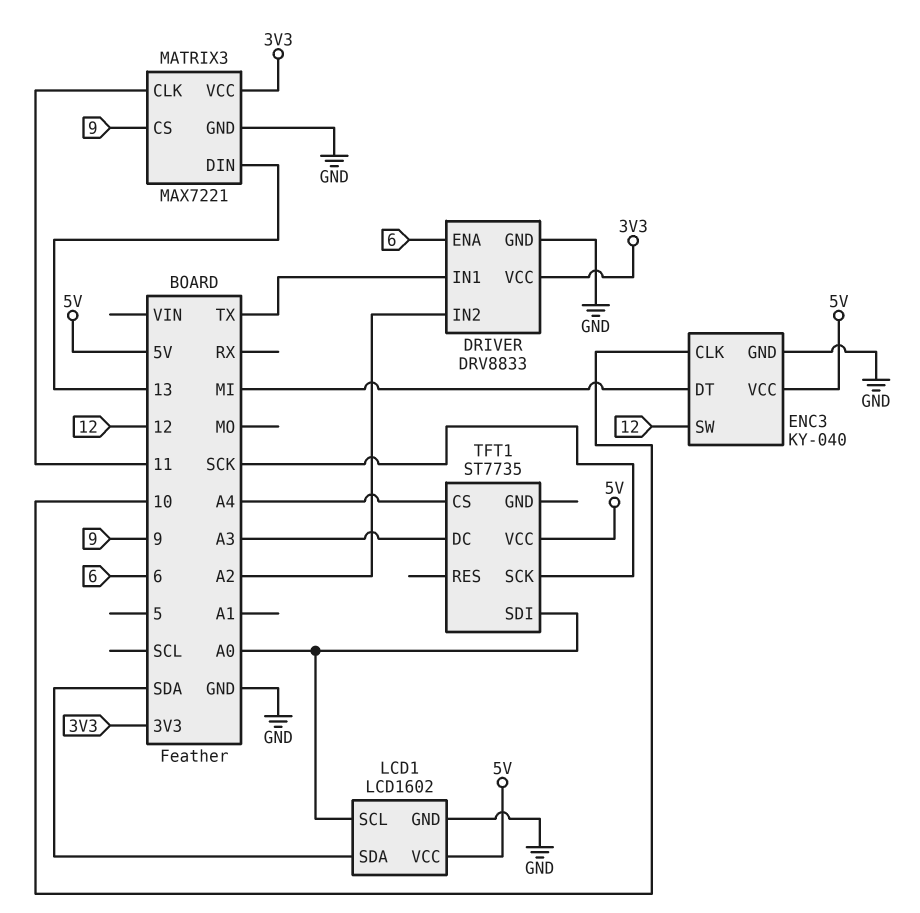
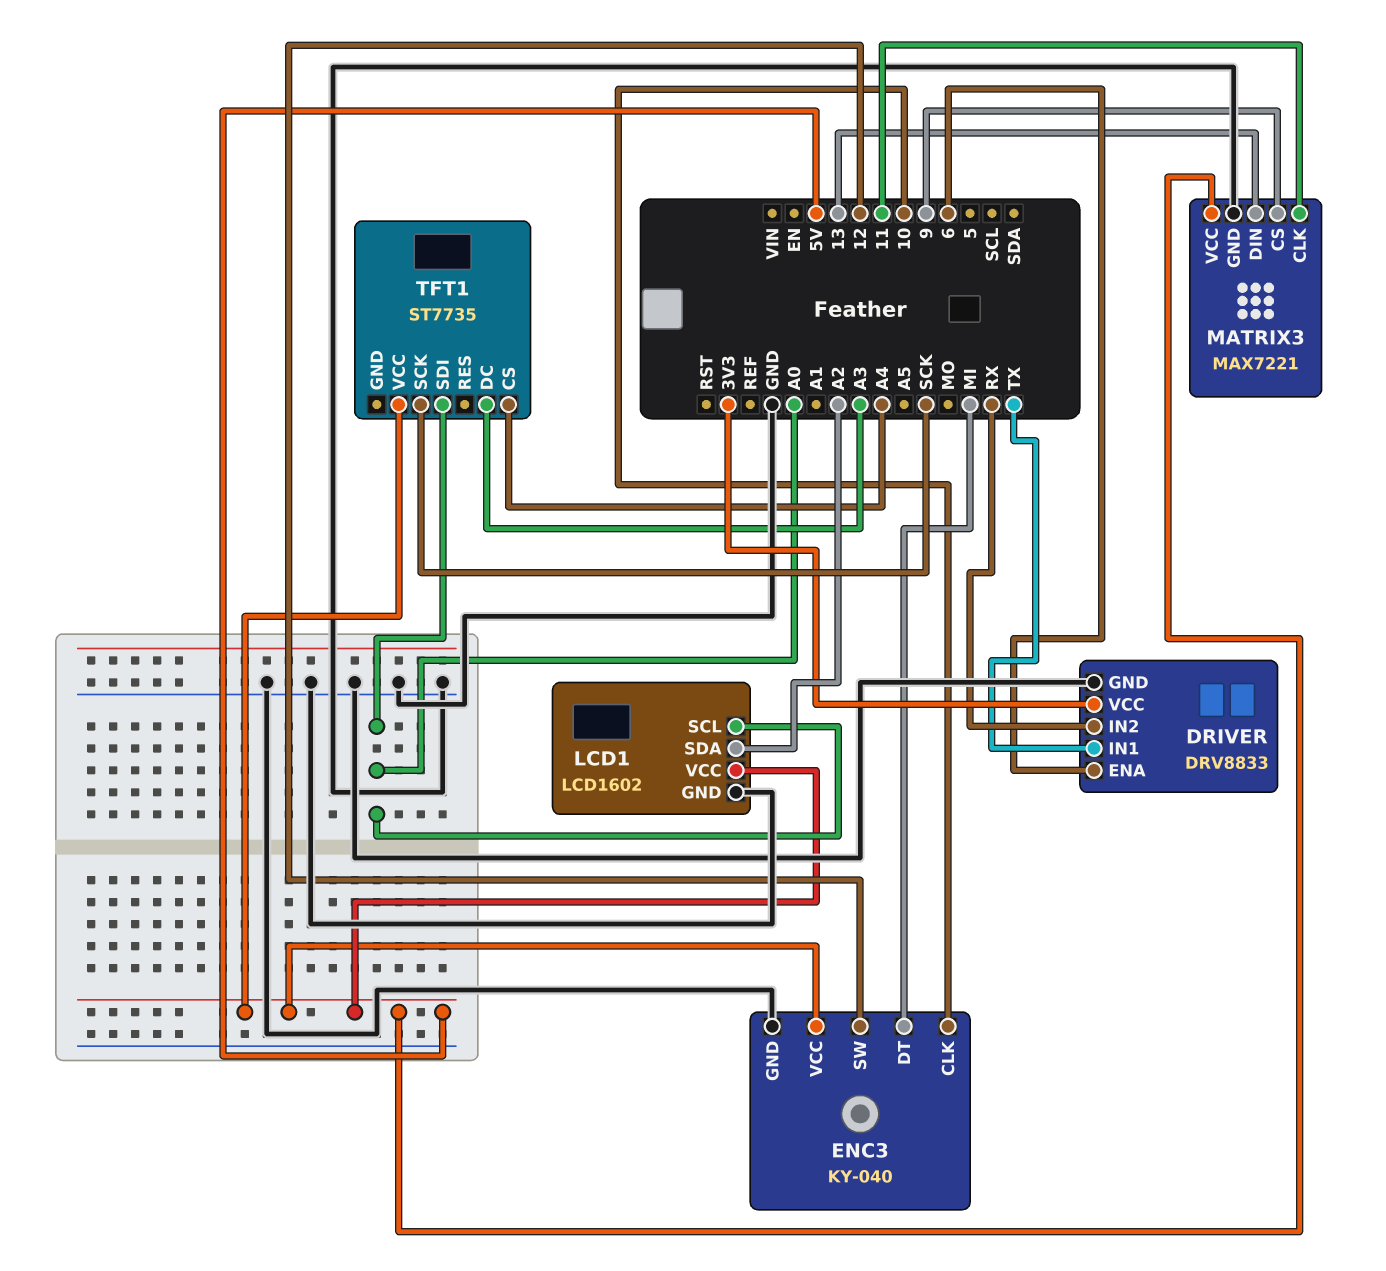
DRIVER pin IN2: A2 -> RX
LCD1 pin SDA: SDA -> A2
MATRIX3 pin VCC: 3V3 -> 5V

